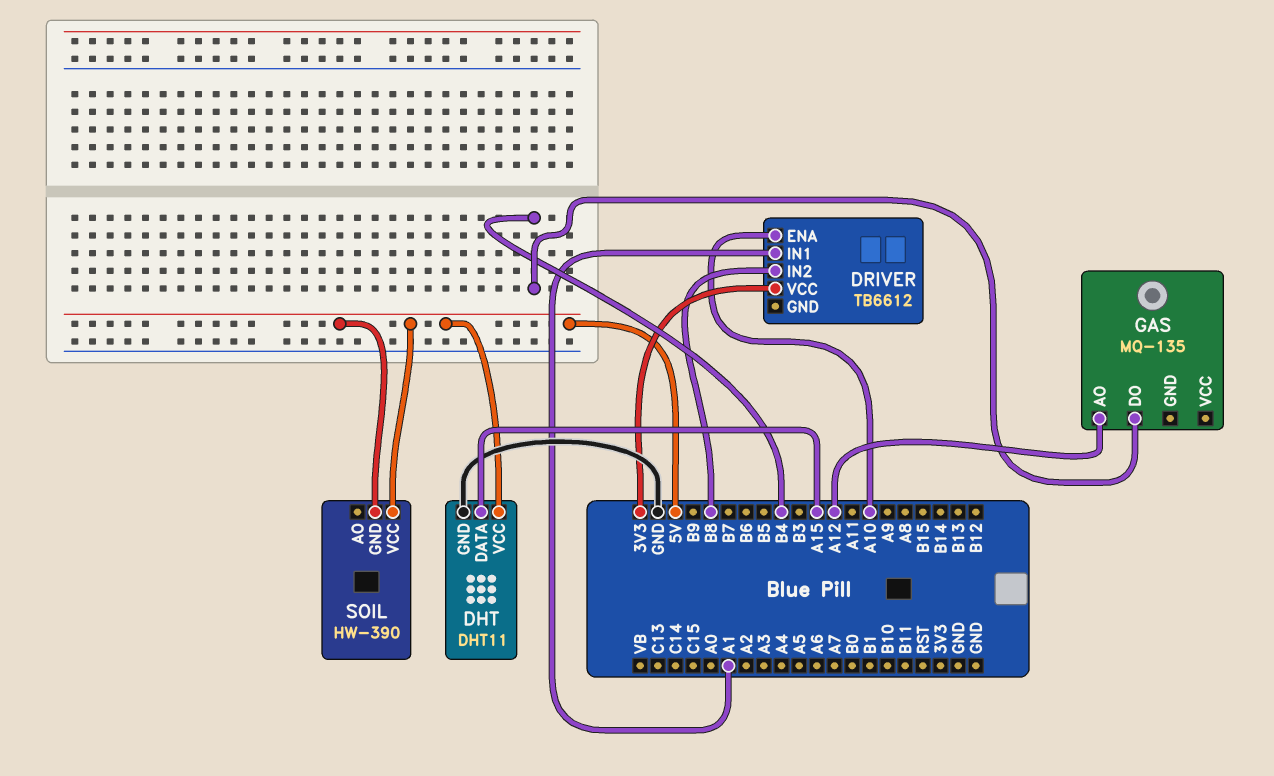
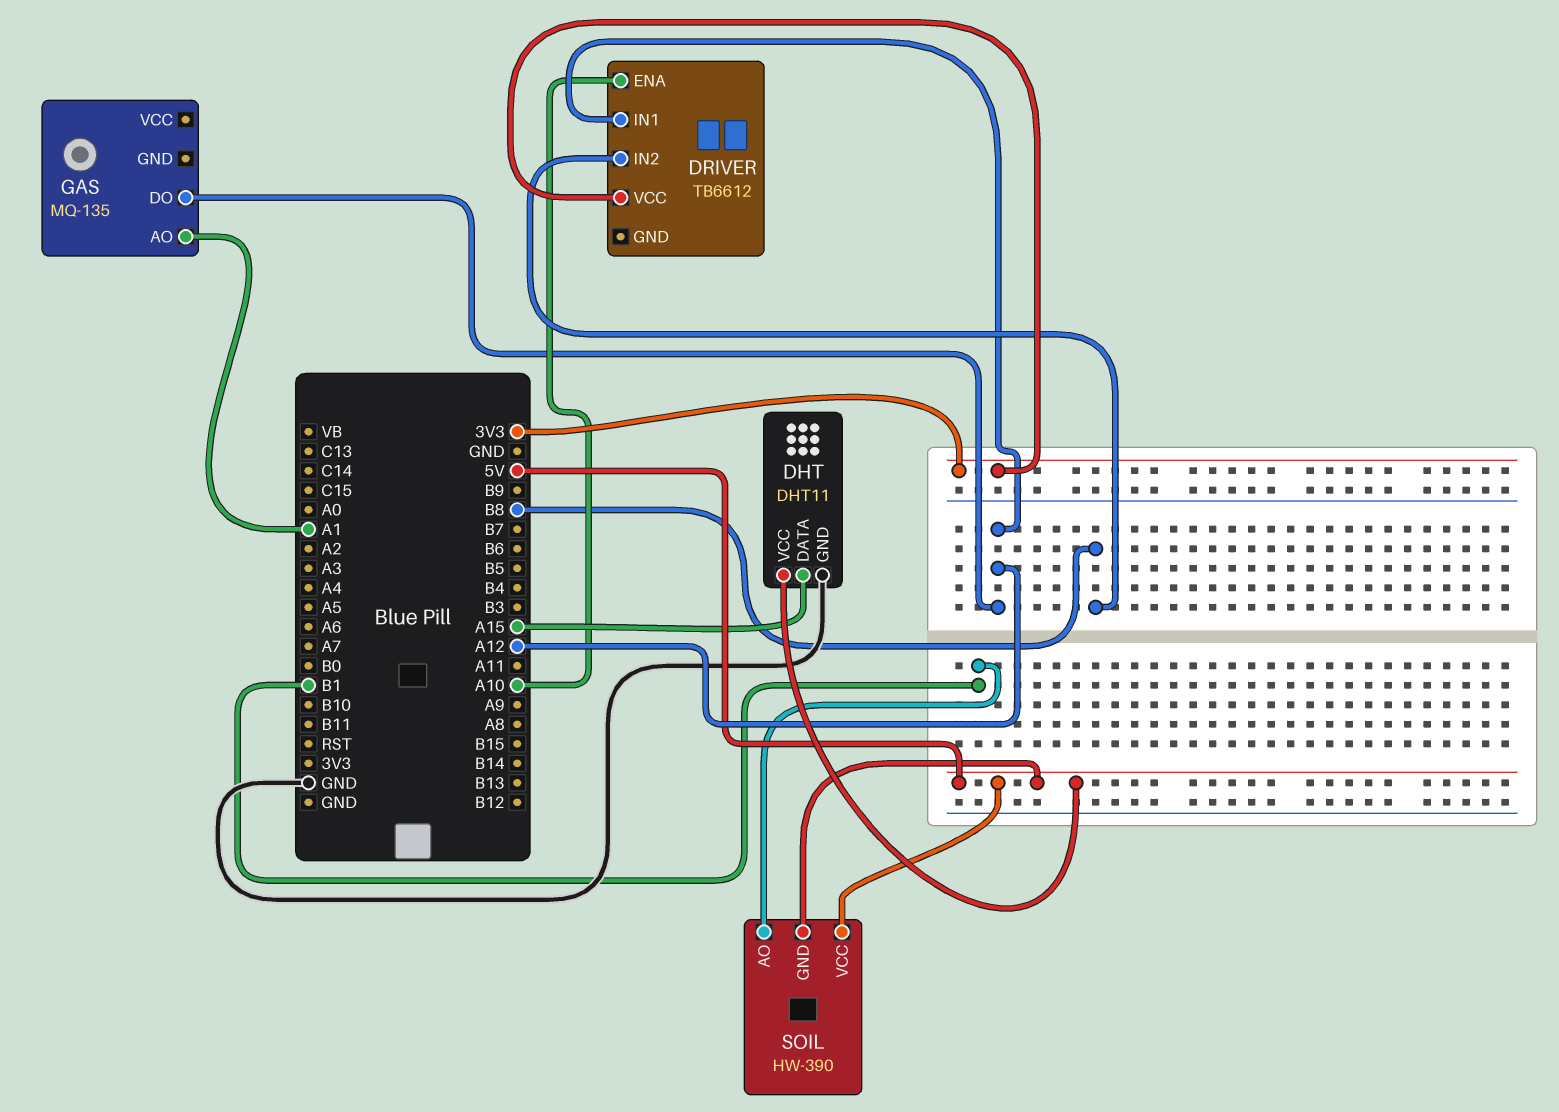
DRIVER pin IN1: A1 -> A12
GAS pin AO: A12 -> A1
GAS pin DO: B4 -> A12
SOIL pin AO: none -> B1

